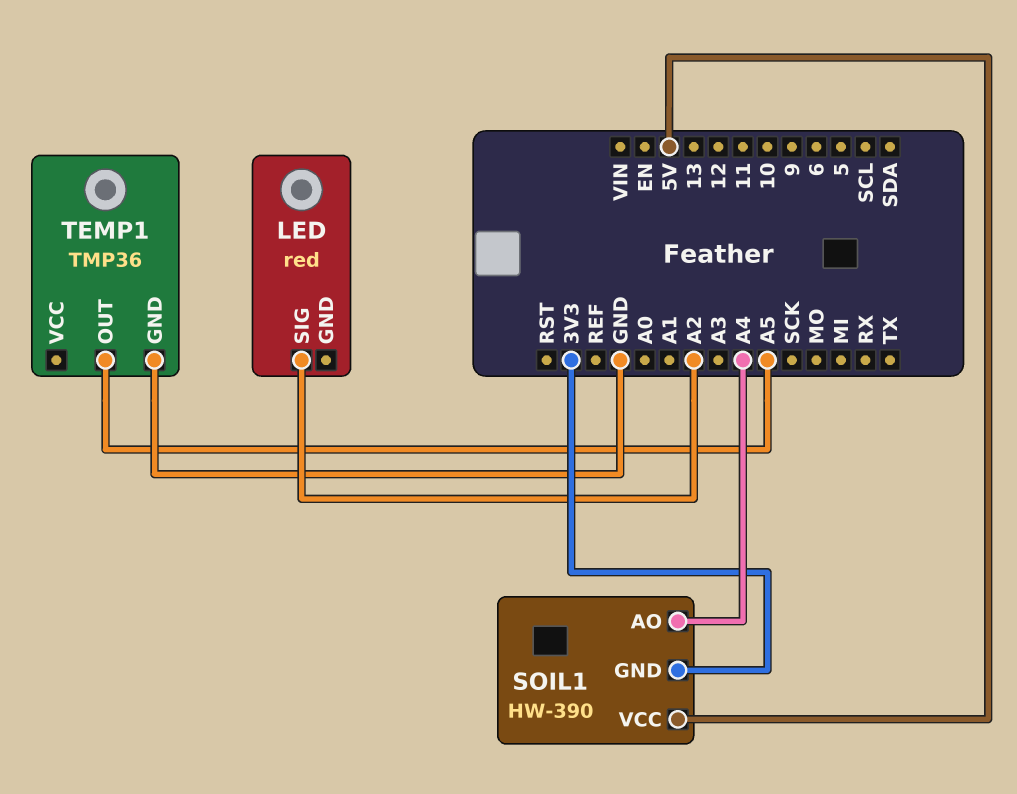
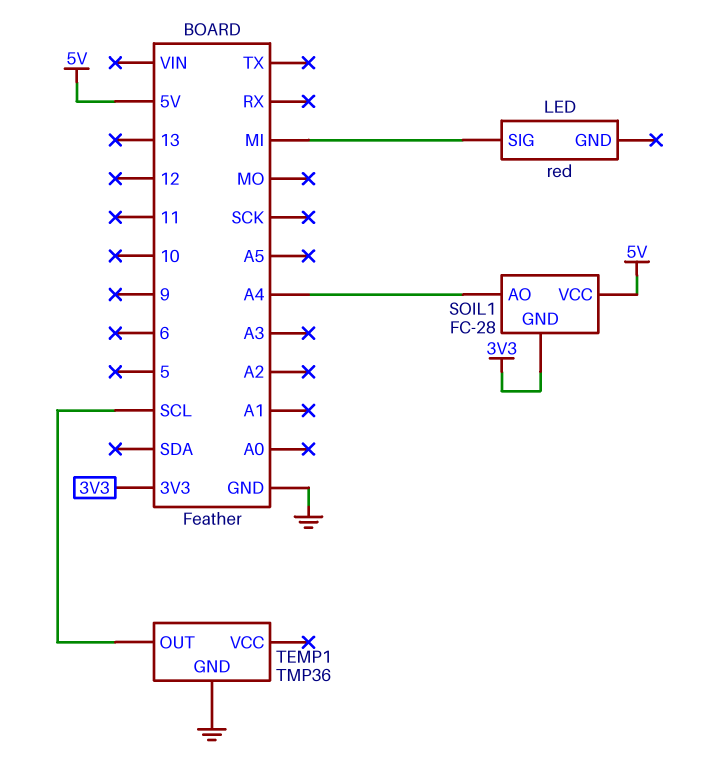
LED pin SIG: A2 -> MI
SOIL1: HW-390 -> FC-28
TEMP1 pin OUT: A5 -> SCL

